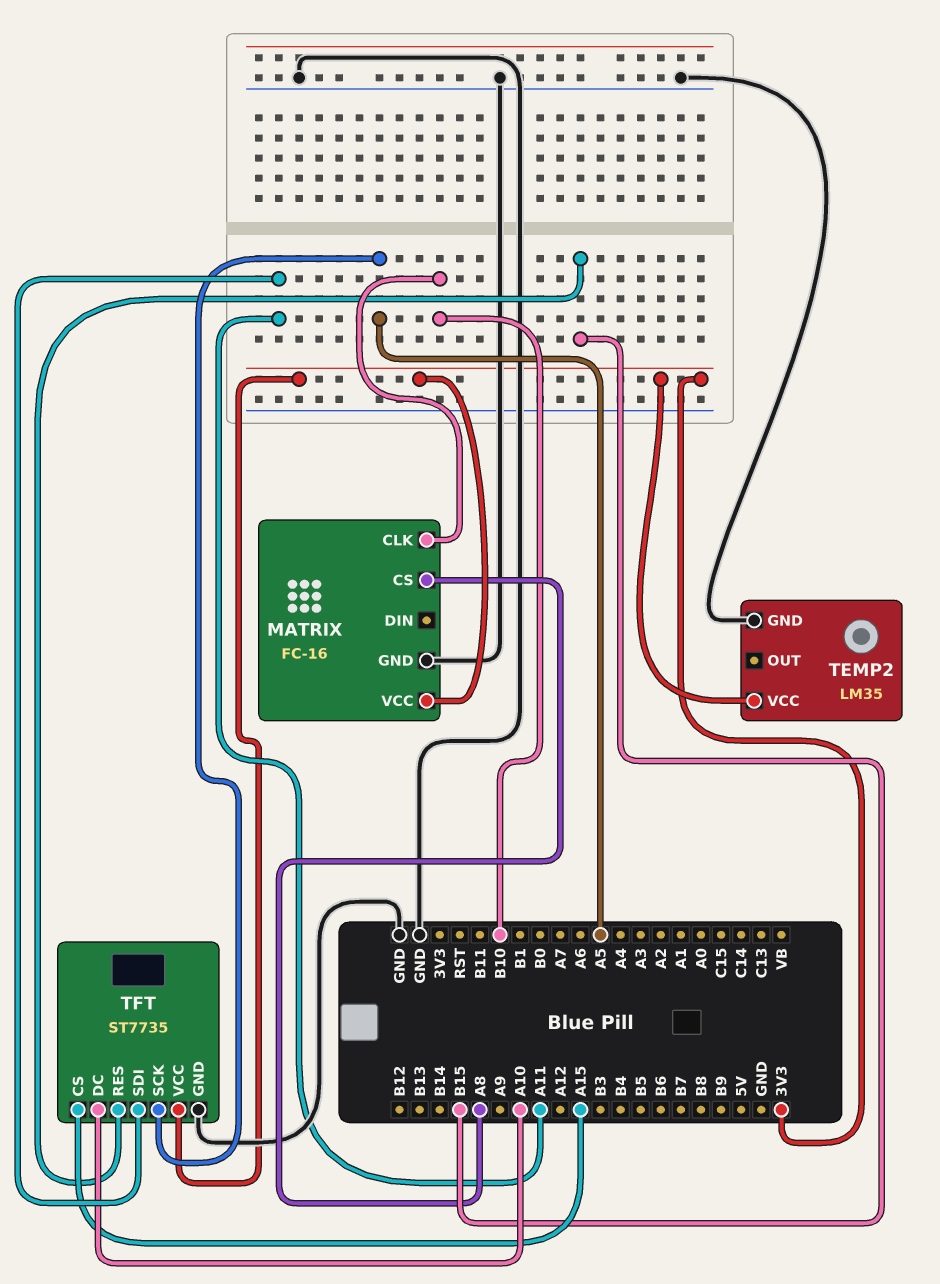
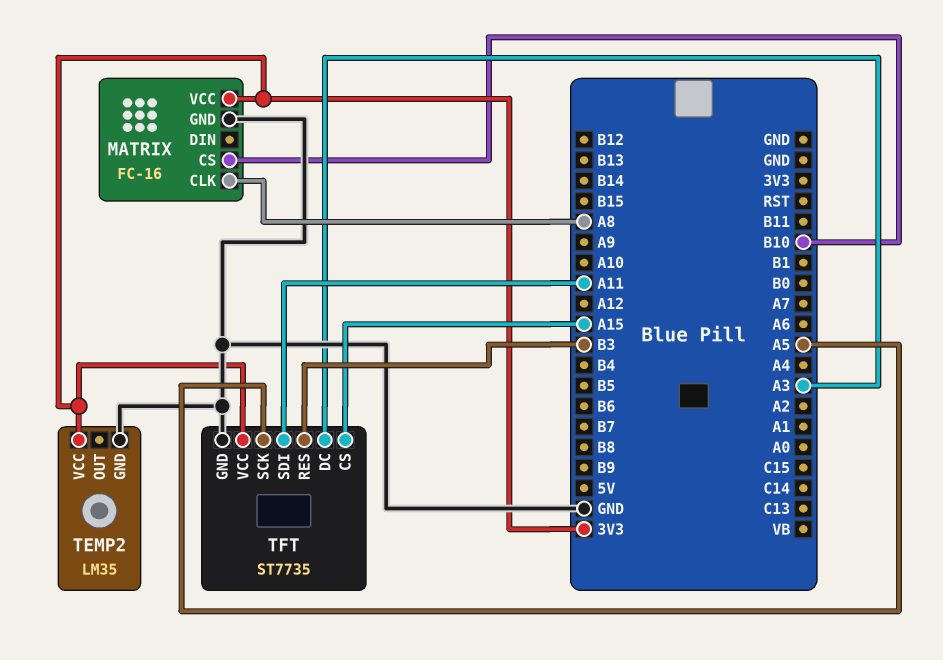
MATRIX pin CLK: B10 -> A8
MATRIX pin CS: A8 -> B10
TFT pin DC: A10 -> A3
TFT pin RES: B15 -> B3

